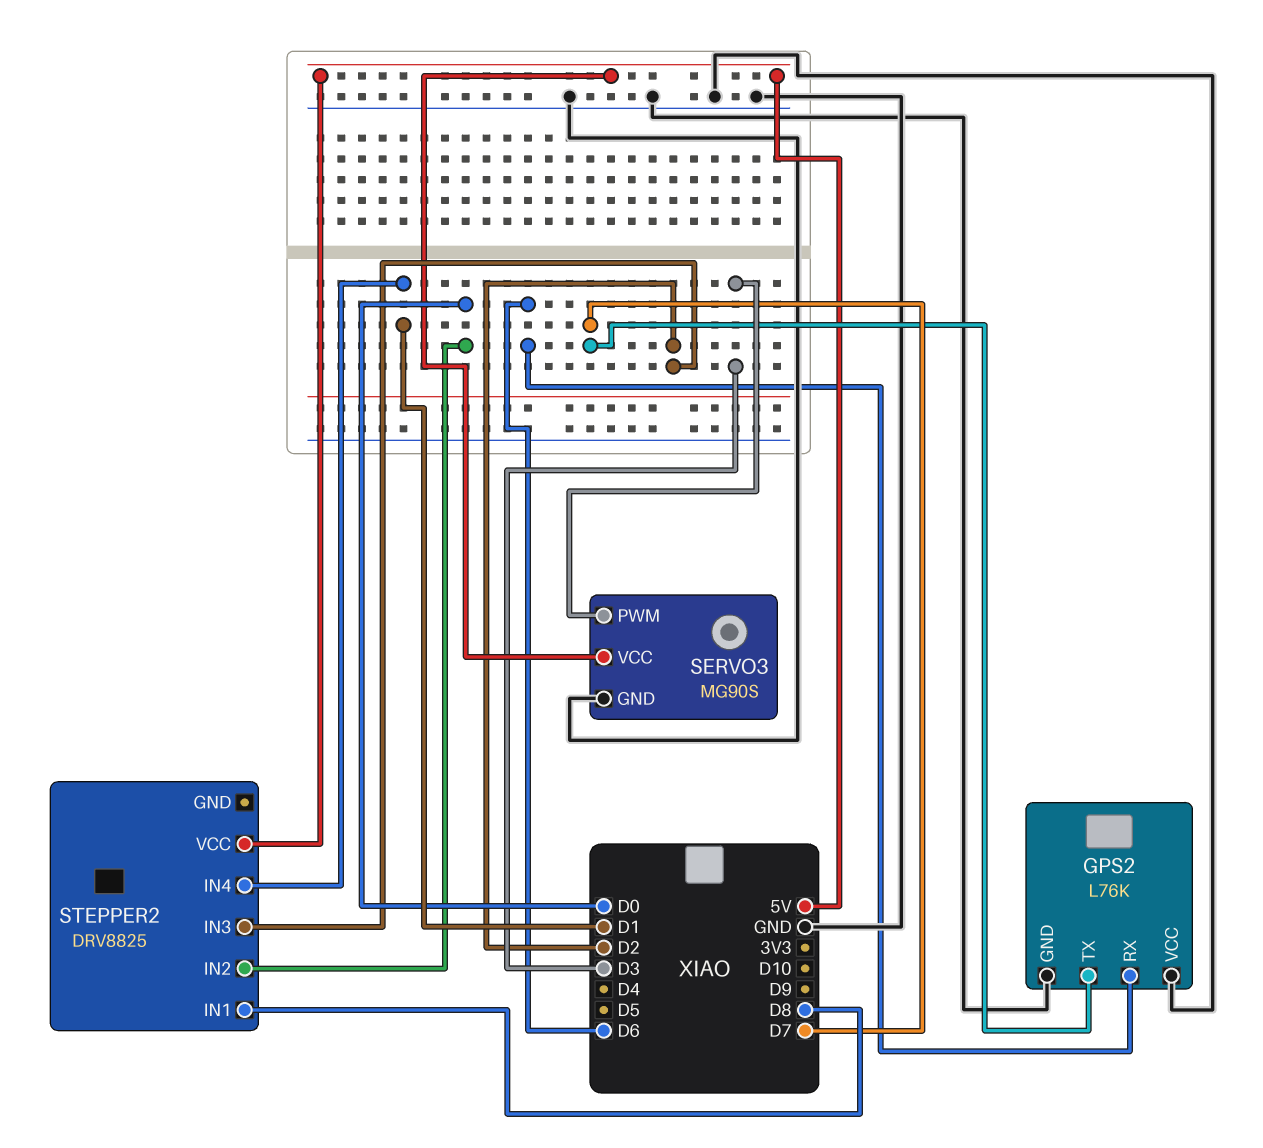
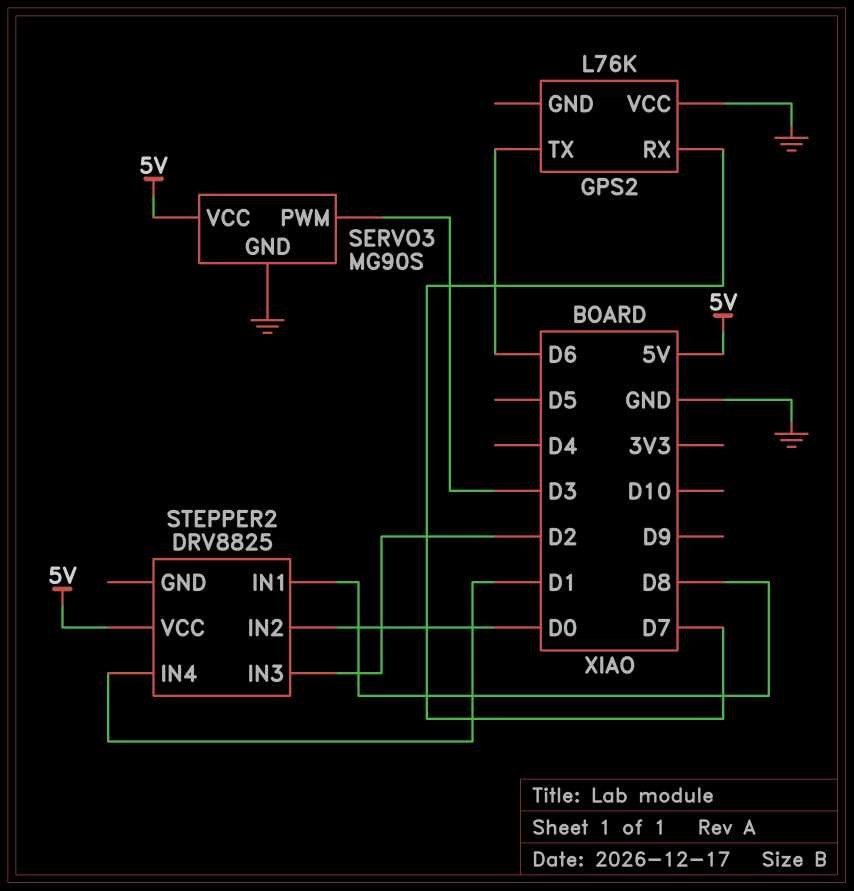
GPS2 pin GND: GND -> none
GPS2 pin RX: D6 -> D7
GPS2 pin TX: D7 -> D6

